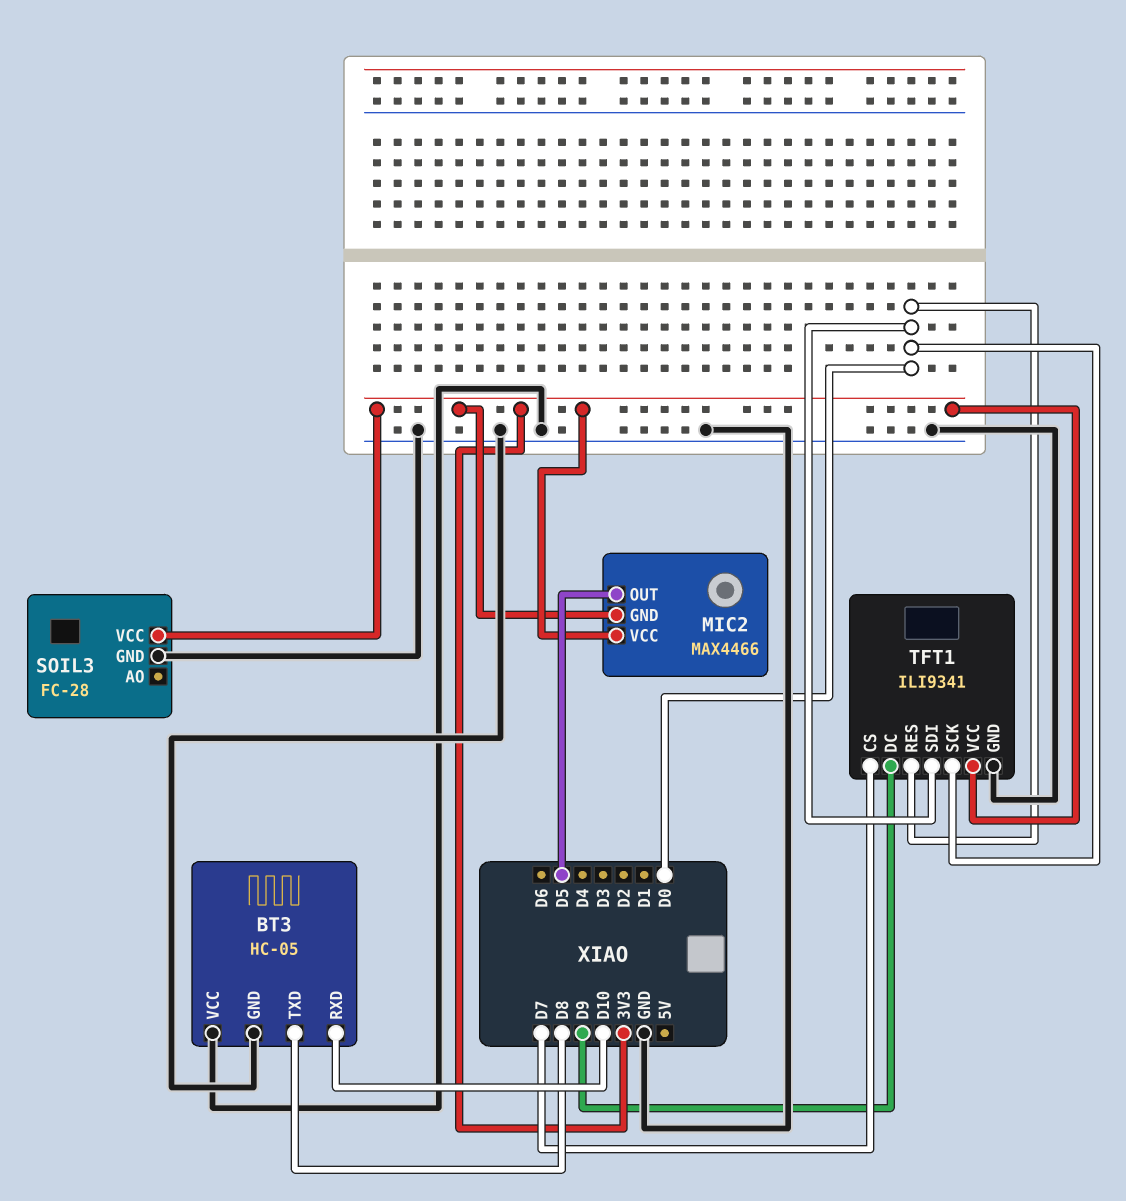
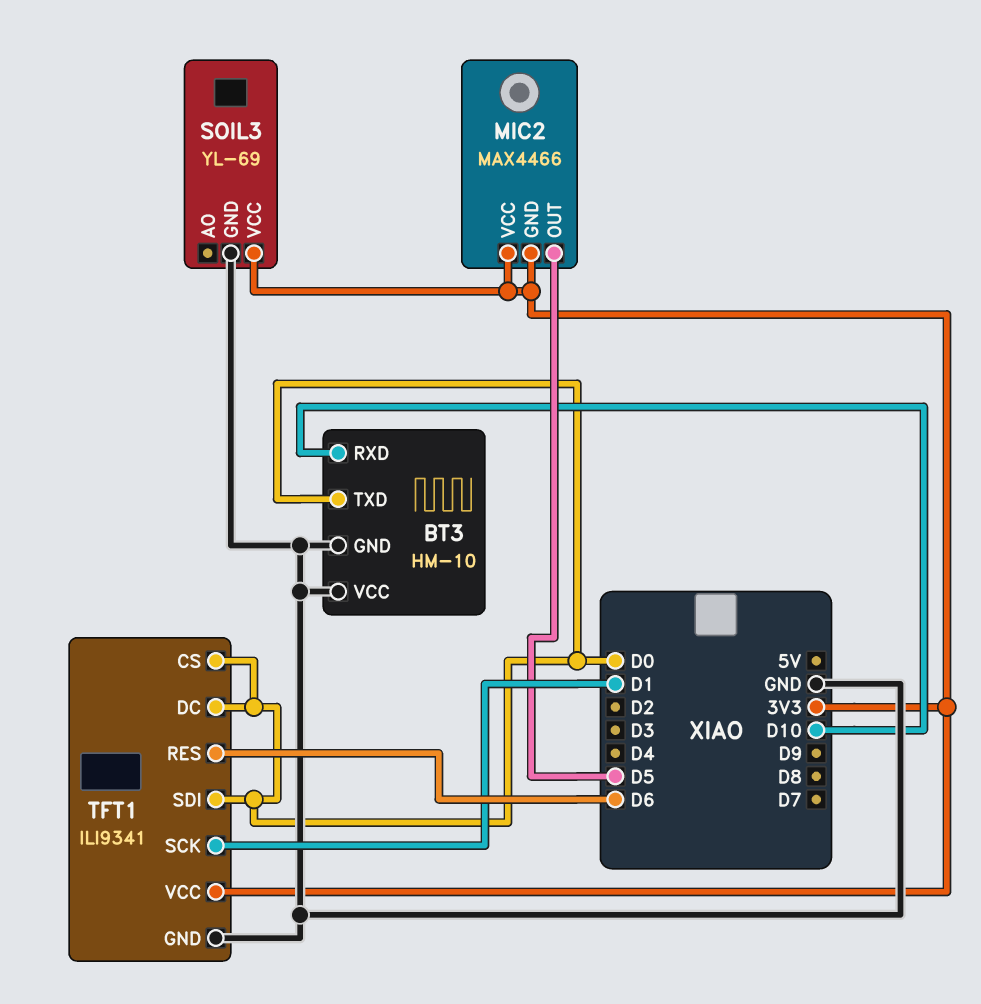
BT3: HC-05 -> HM-10
BT3 pin TXD: D8 -> D0
SOIL3: FC-28 -> YL-69
TFT1 pin CS: D7 -> D0
TFT1 pin DC: D9 -> D0
TFT1 pin RES: D0 -> D6
TFT1 pin SCK: D0 -> D1

